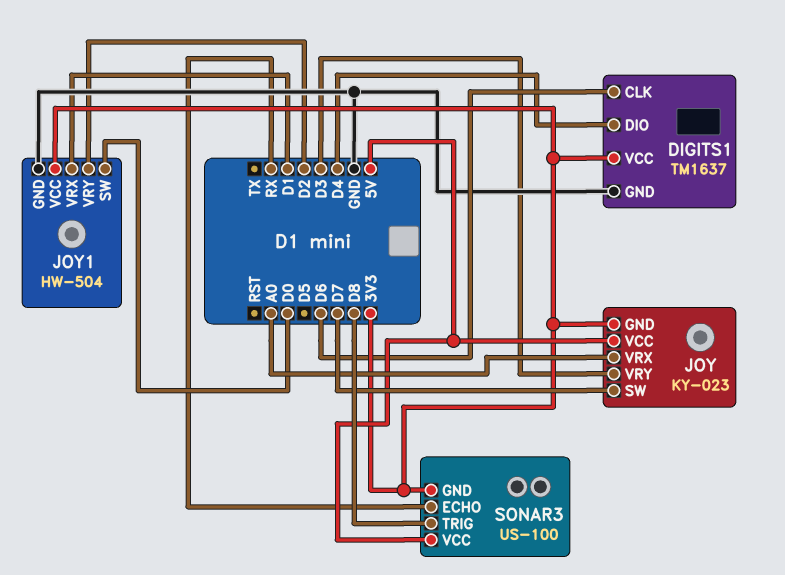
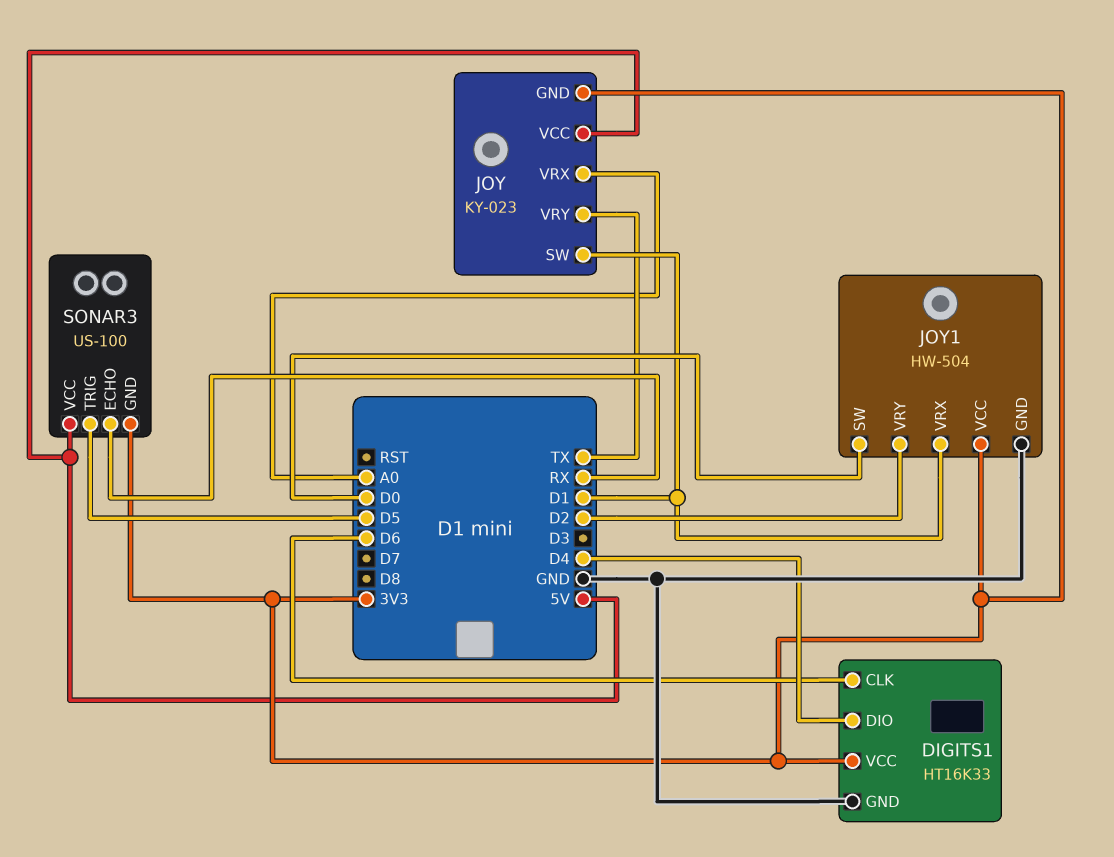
DIGITS1: TM1637 -> HT16K33
JOY pin SW: D7 -> D1
JOY pin VRY: D3 -> TX
SONAR3 pin TRIG: D8 -> D5

